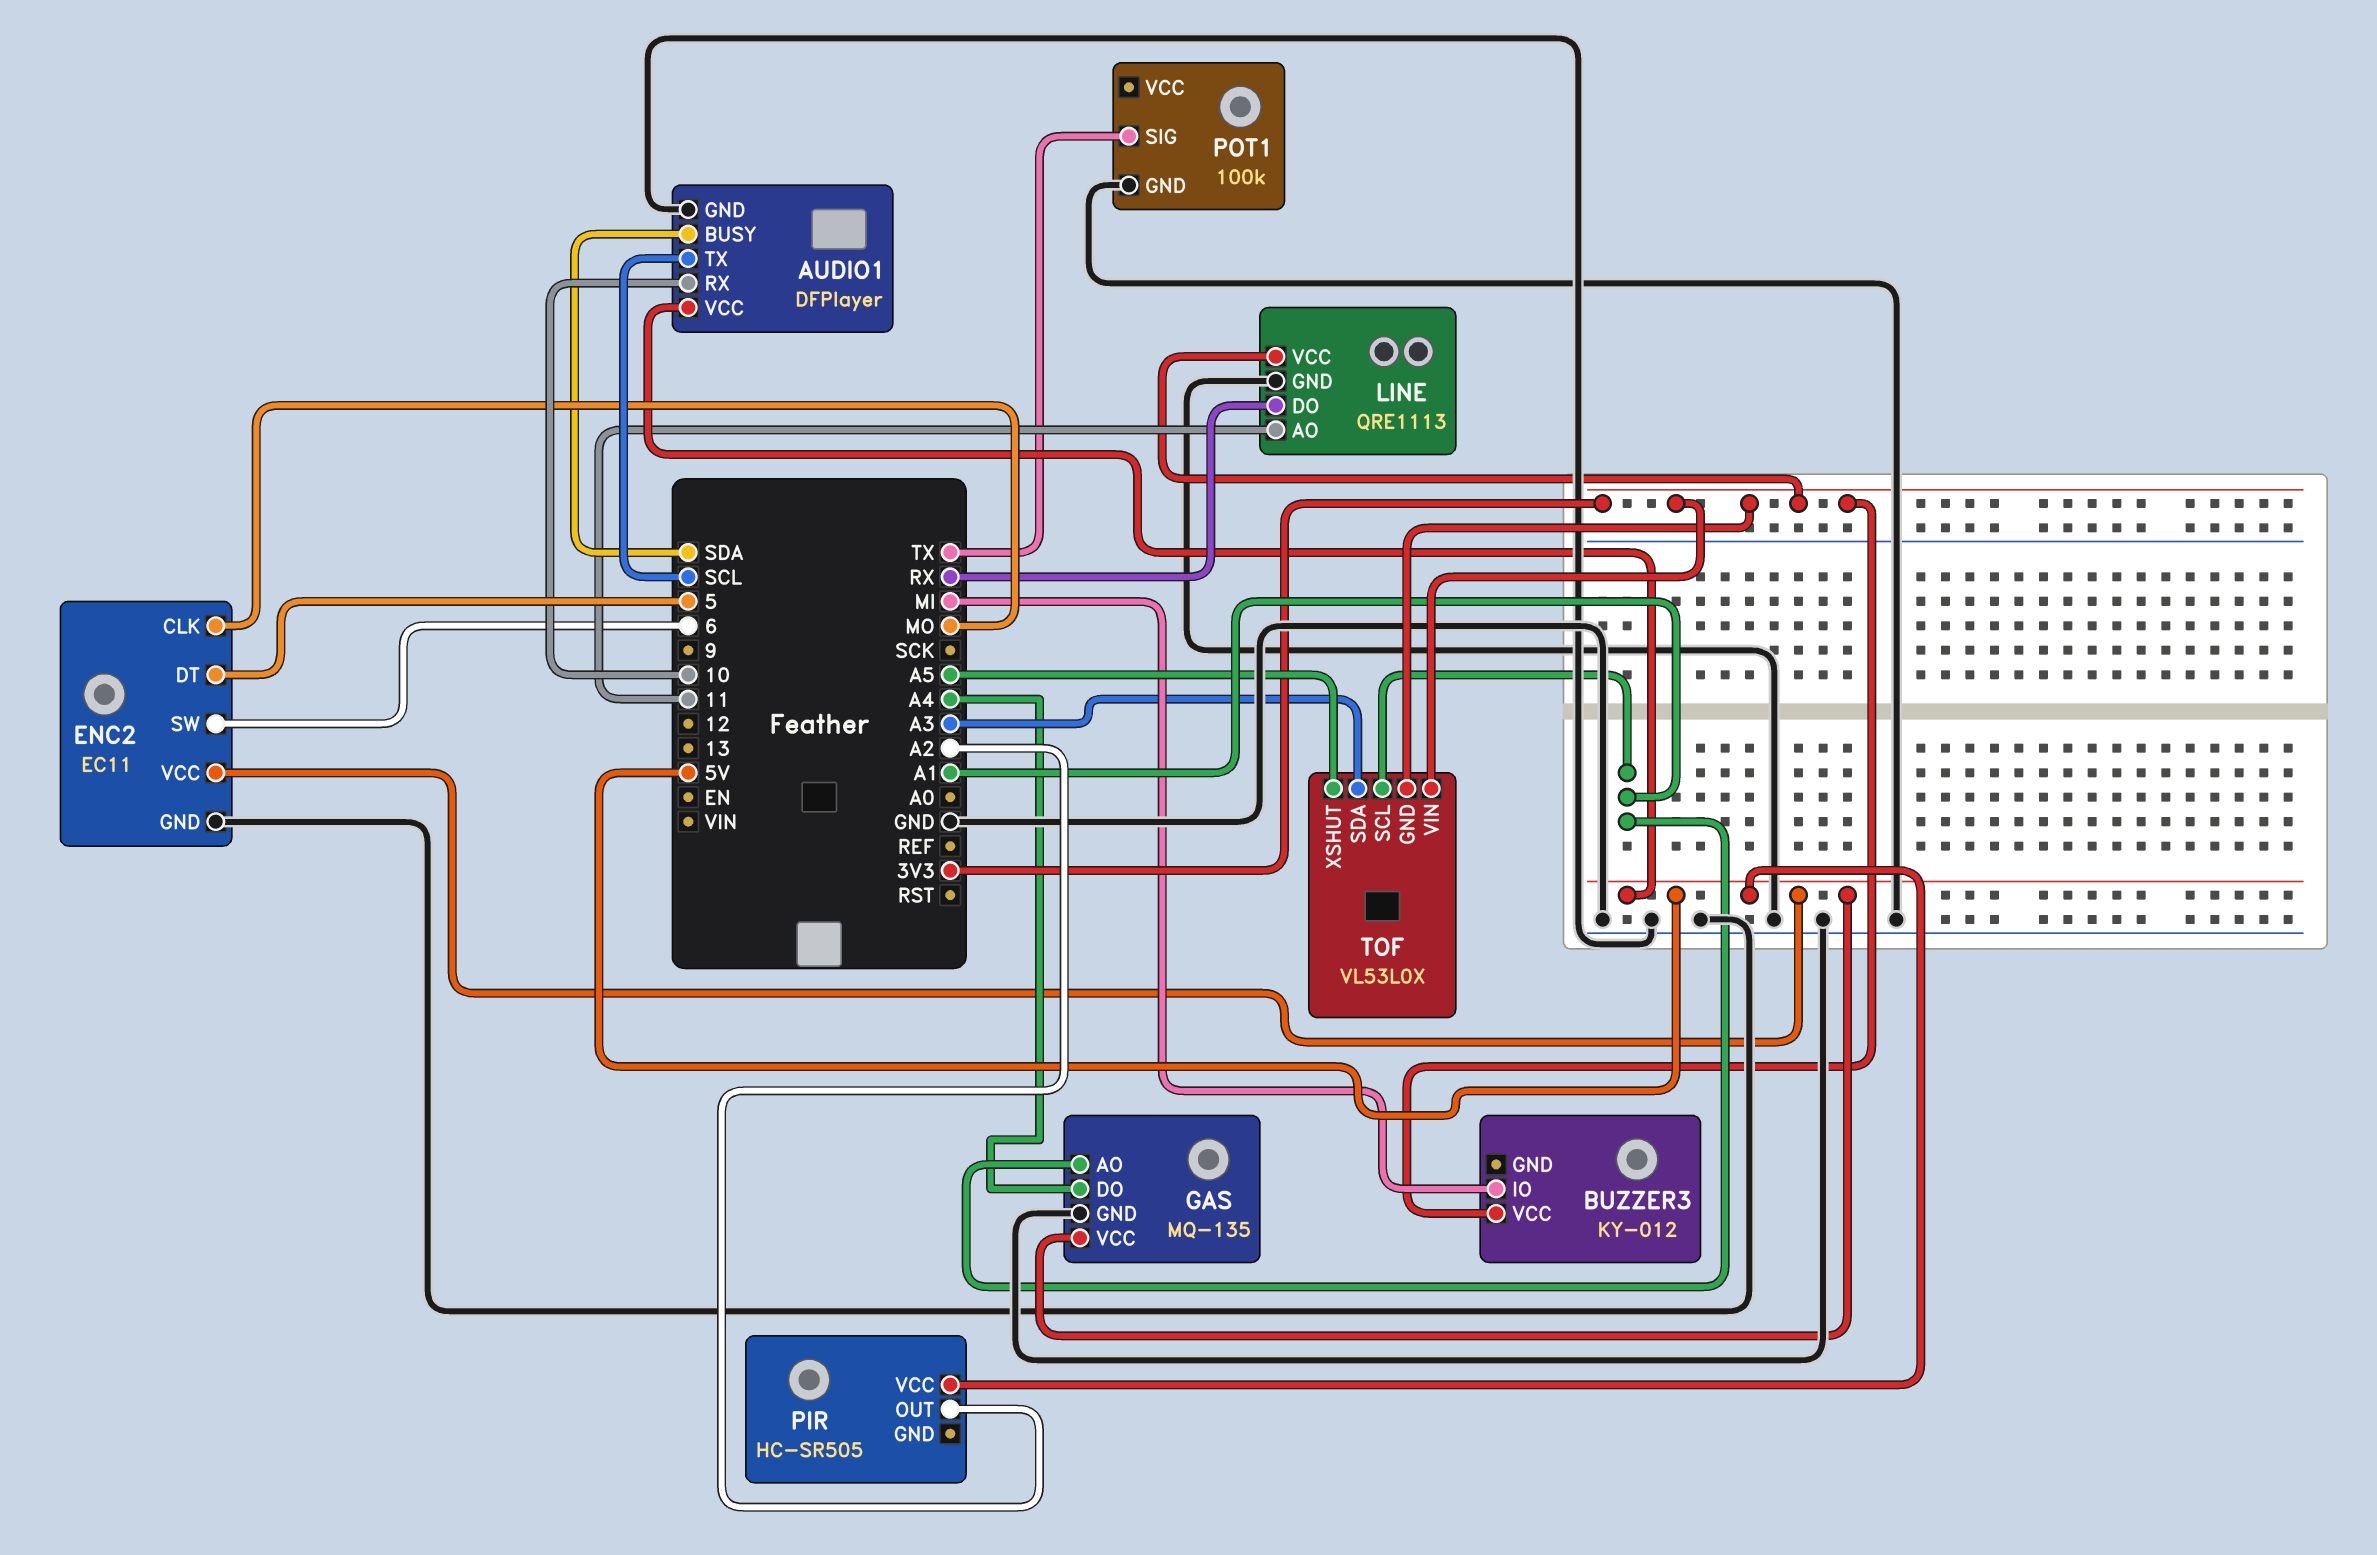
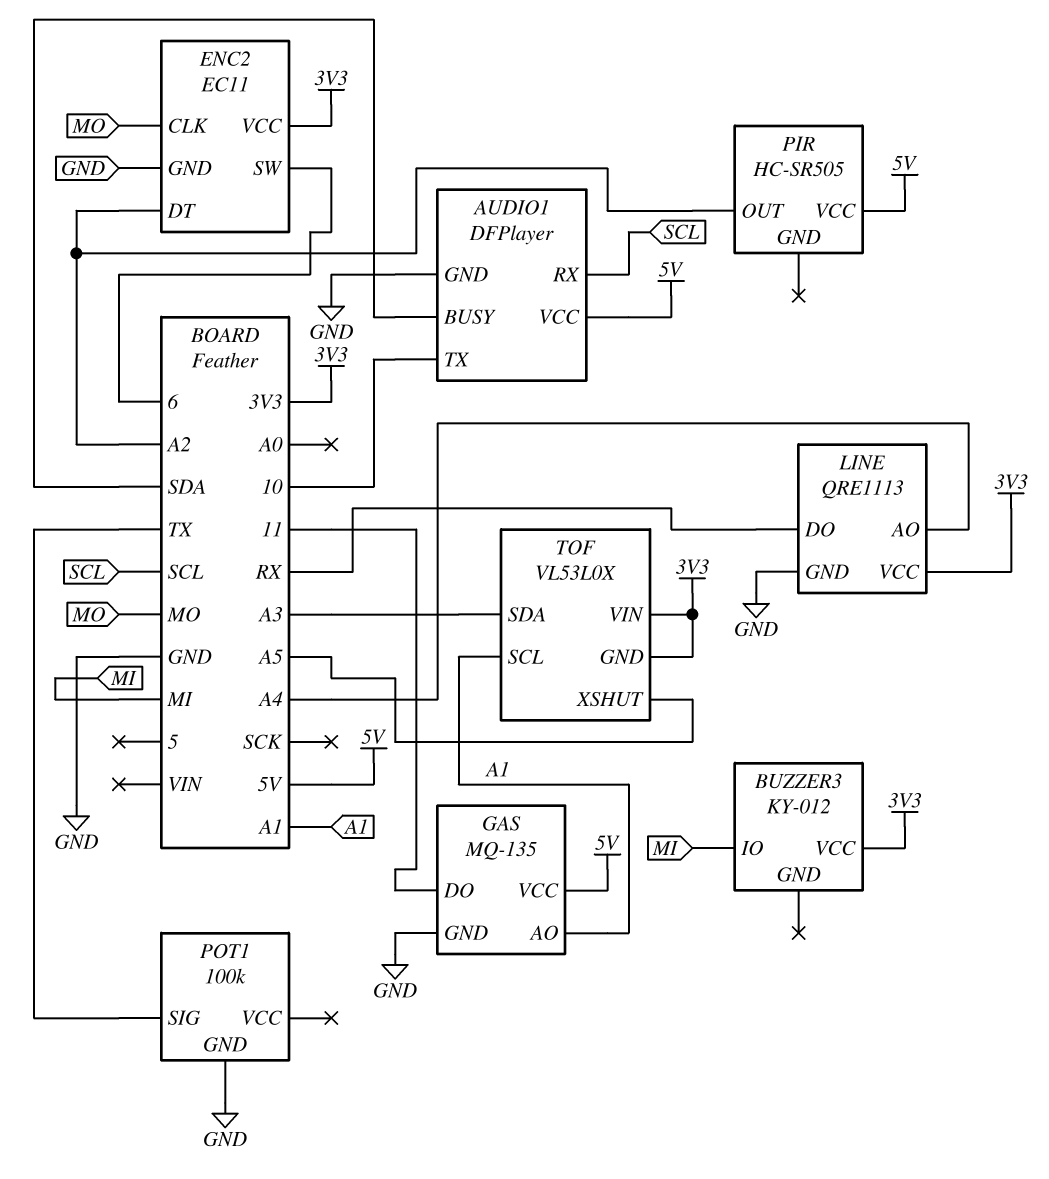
AUDIO1 pin RX: 10 -> SCL
AUDIO1 pin TX: SCL -> 10
ENC2 pin DT: 5 -> A2
ENC2 pin VCC: 5V -> 3V3
GAS pin DO: A4 -> 11
LINE pin AO: 11 -> A4

